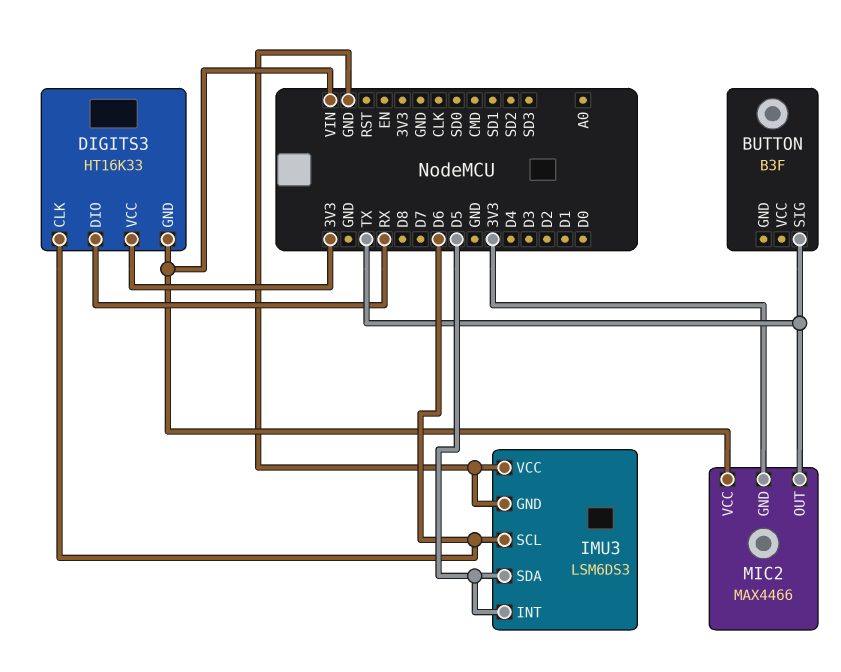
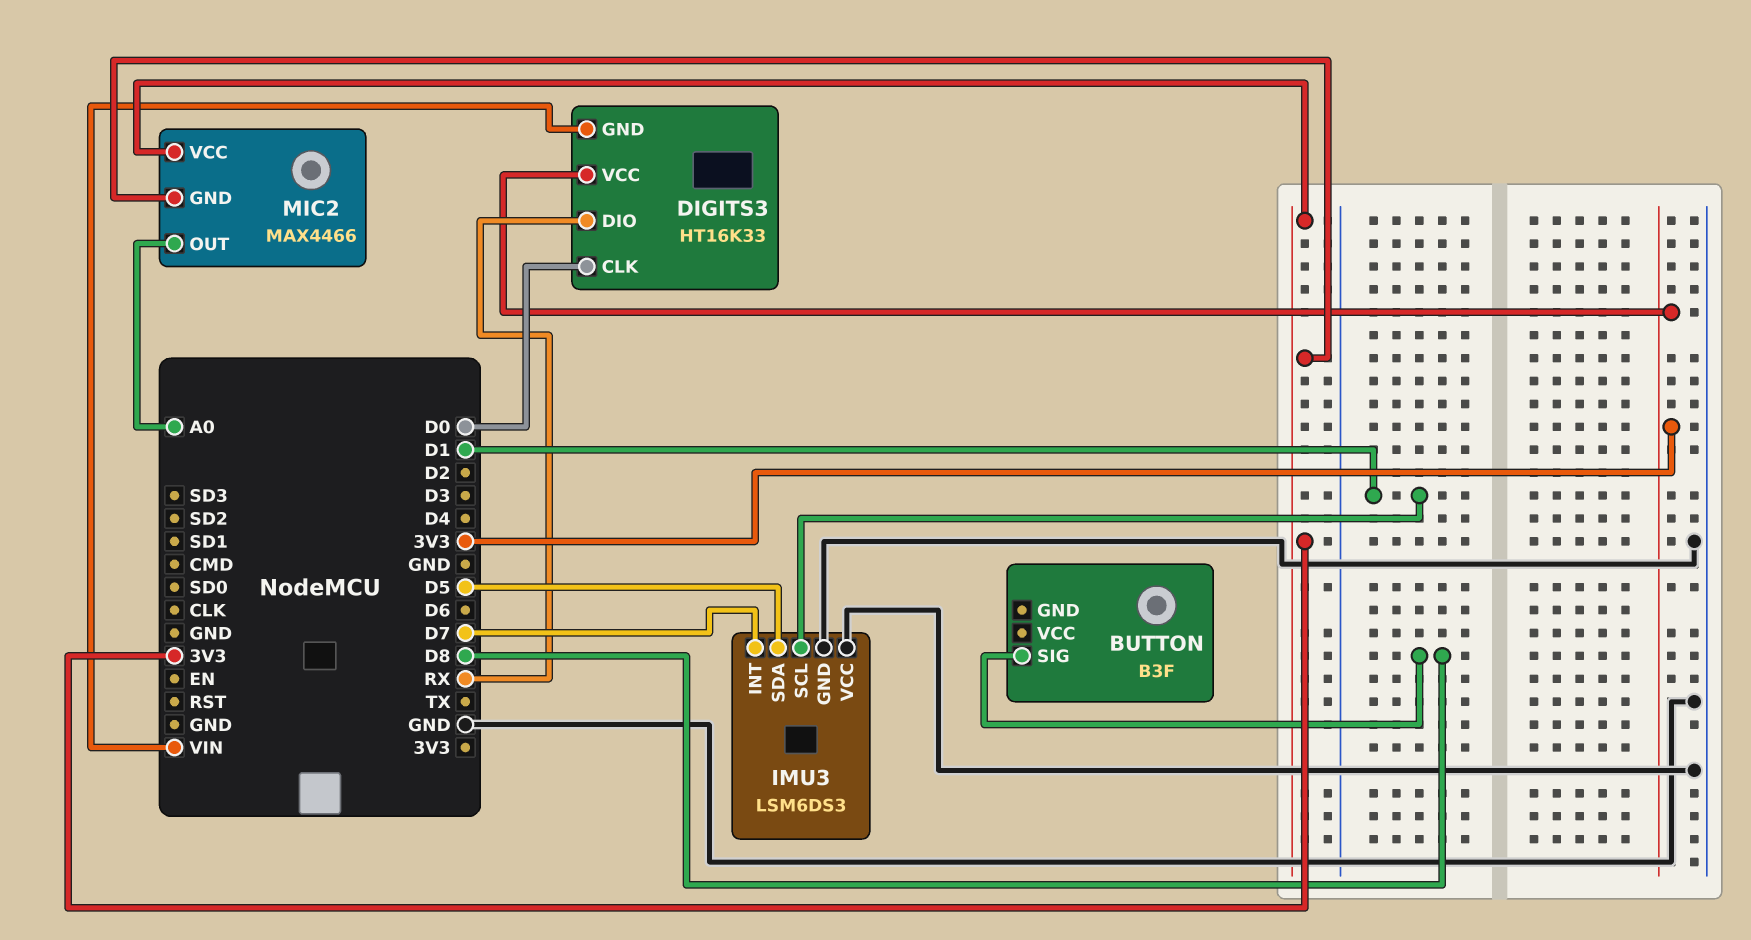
BUTTON pin SIG: TX -> D8
DIGITS3 pin CLK: D6 -> D0
IMU3 pin INT: D5 -> D7
IMU3 pin SCL: D6 -> D1
MIC2 pin OUT: TX -> A0
MIC2 pin VCC: VIN -> 3V3

